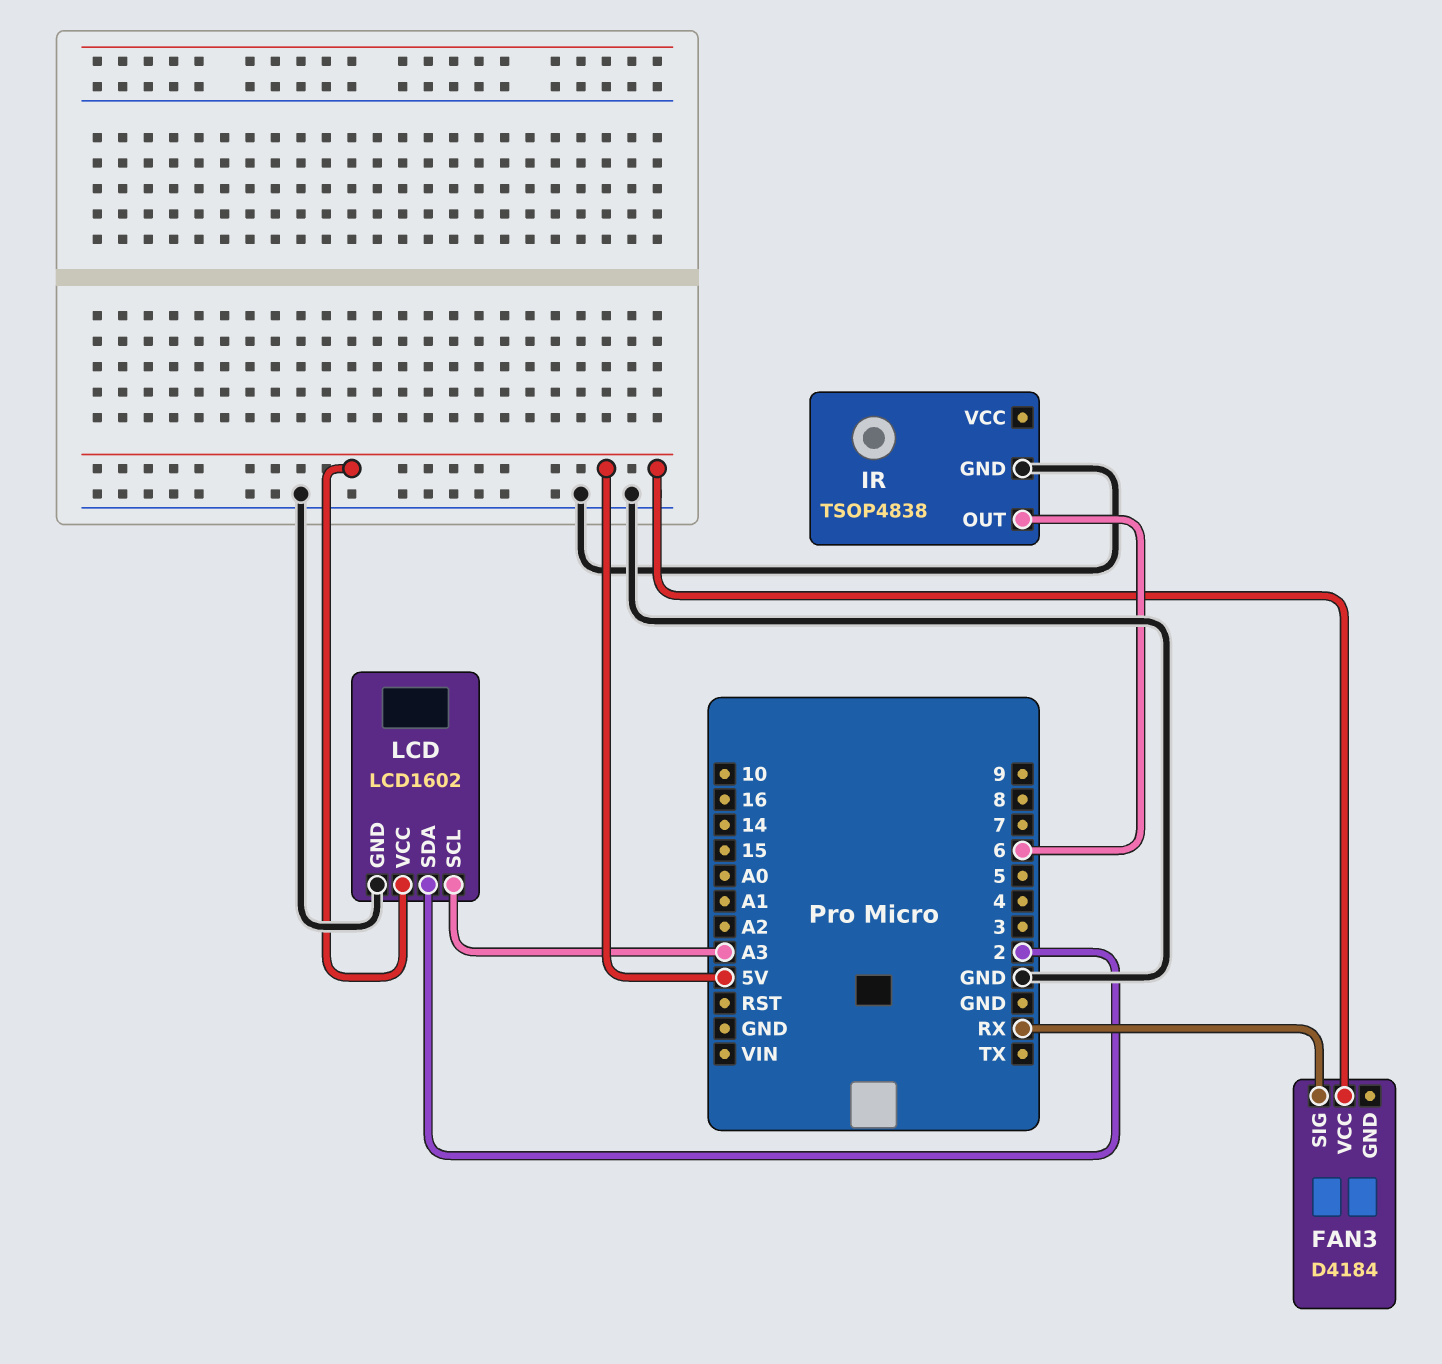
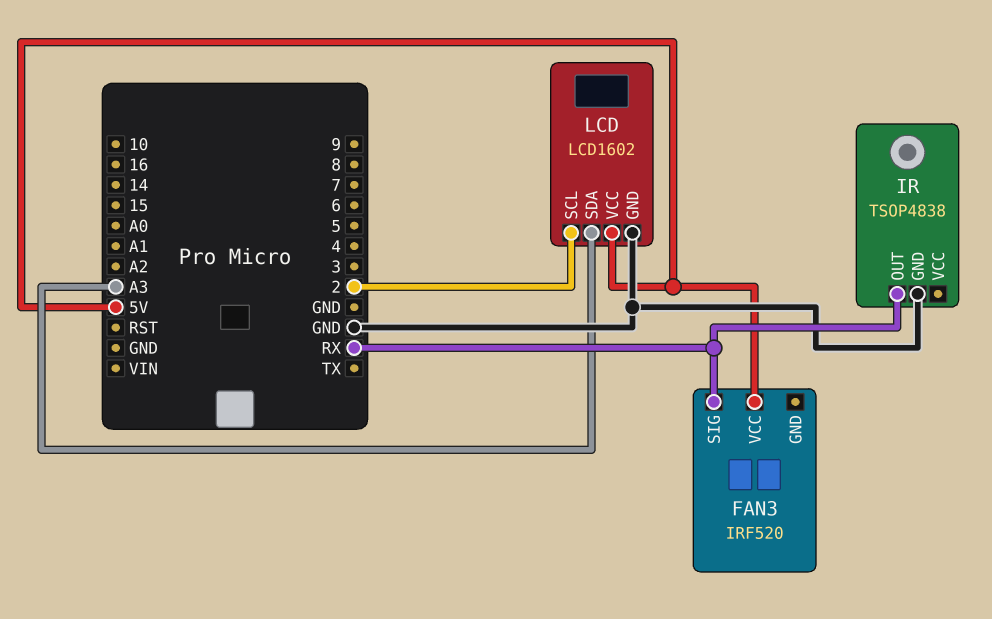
FAN3: D4184 -> IRF520
IR pin OUT: 6 -> RX
LCD pin SCL: A3 -> 2
LCD pin SDA: 2 -> A3

